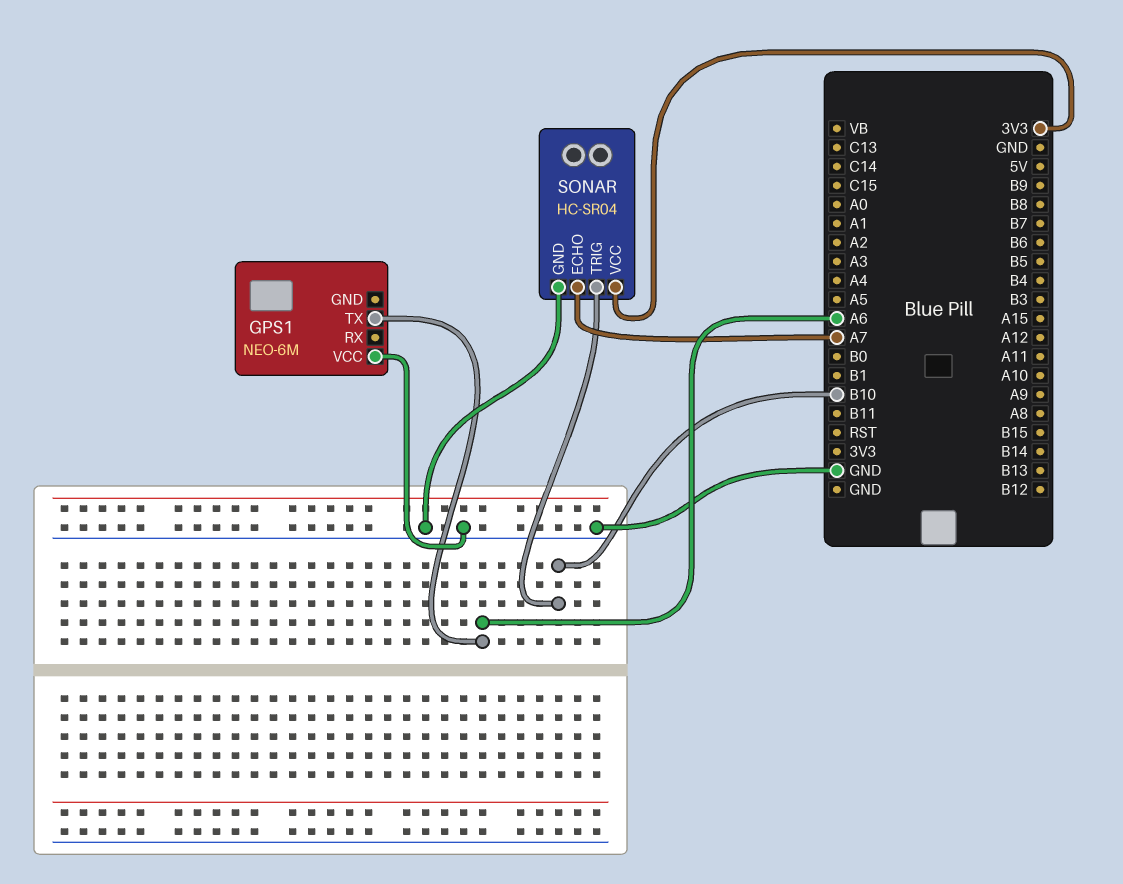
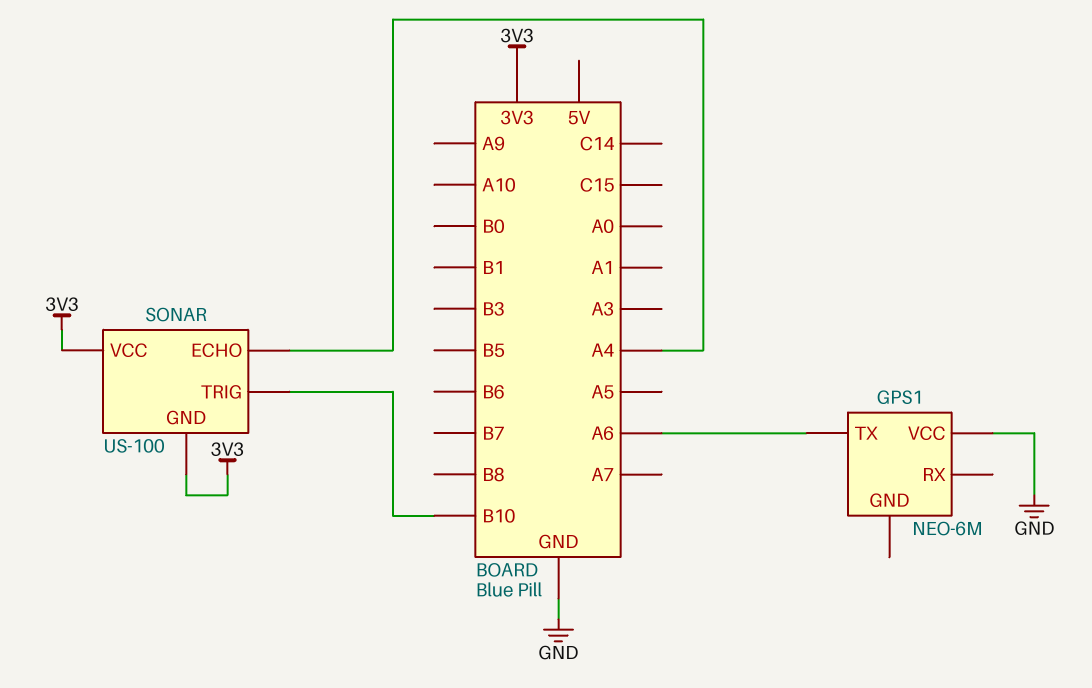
SONAR: HC-SR04 -> US-100
SONAR pin ECHO: A7 -> A4
SONAR pin GND: GND -> 3V3

